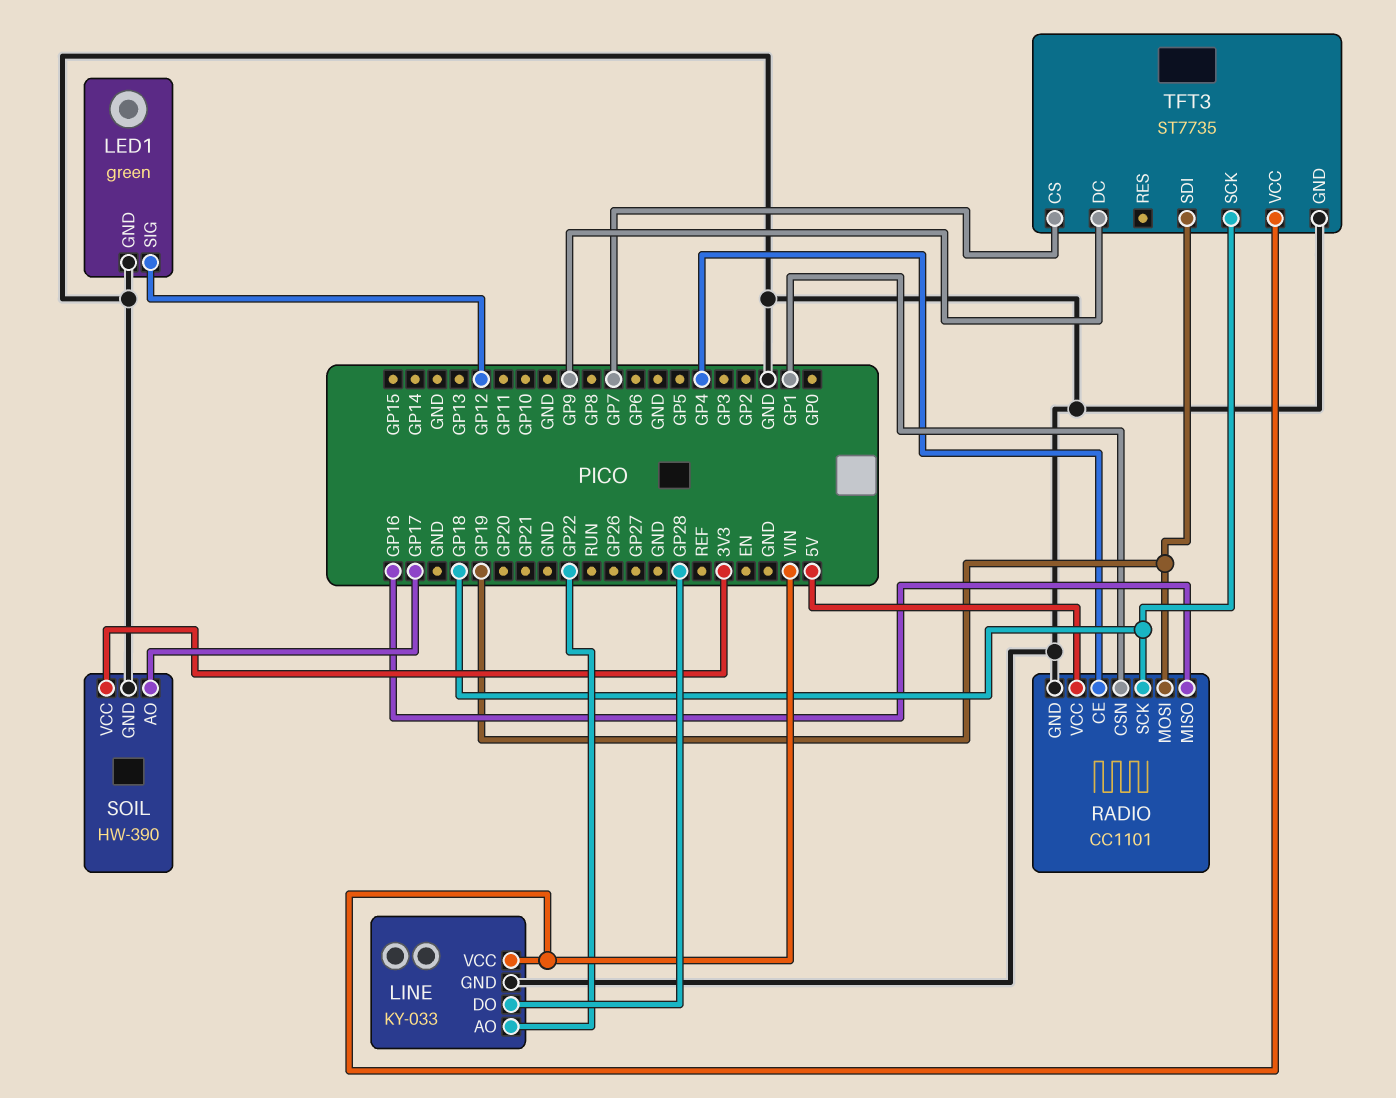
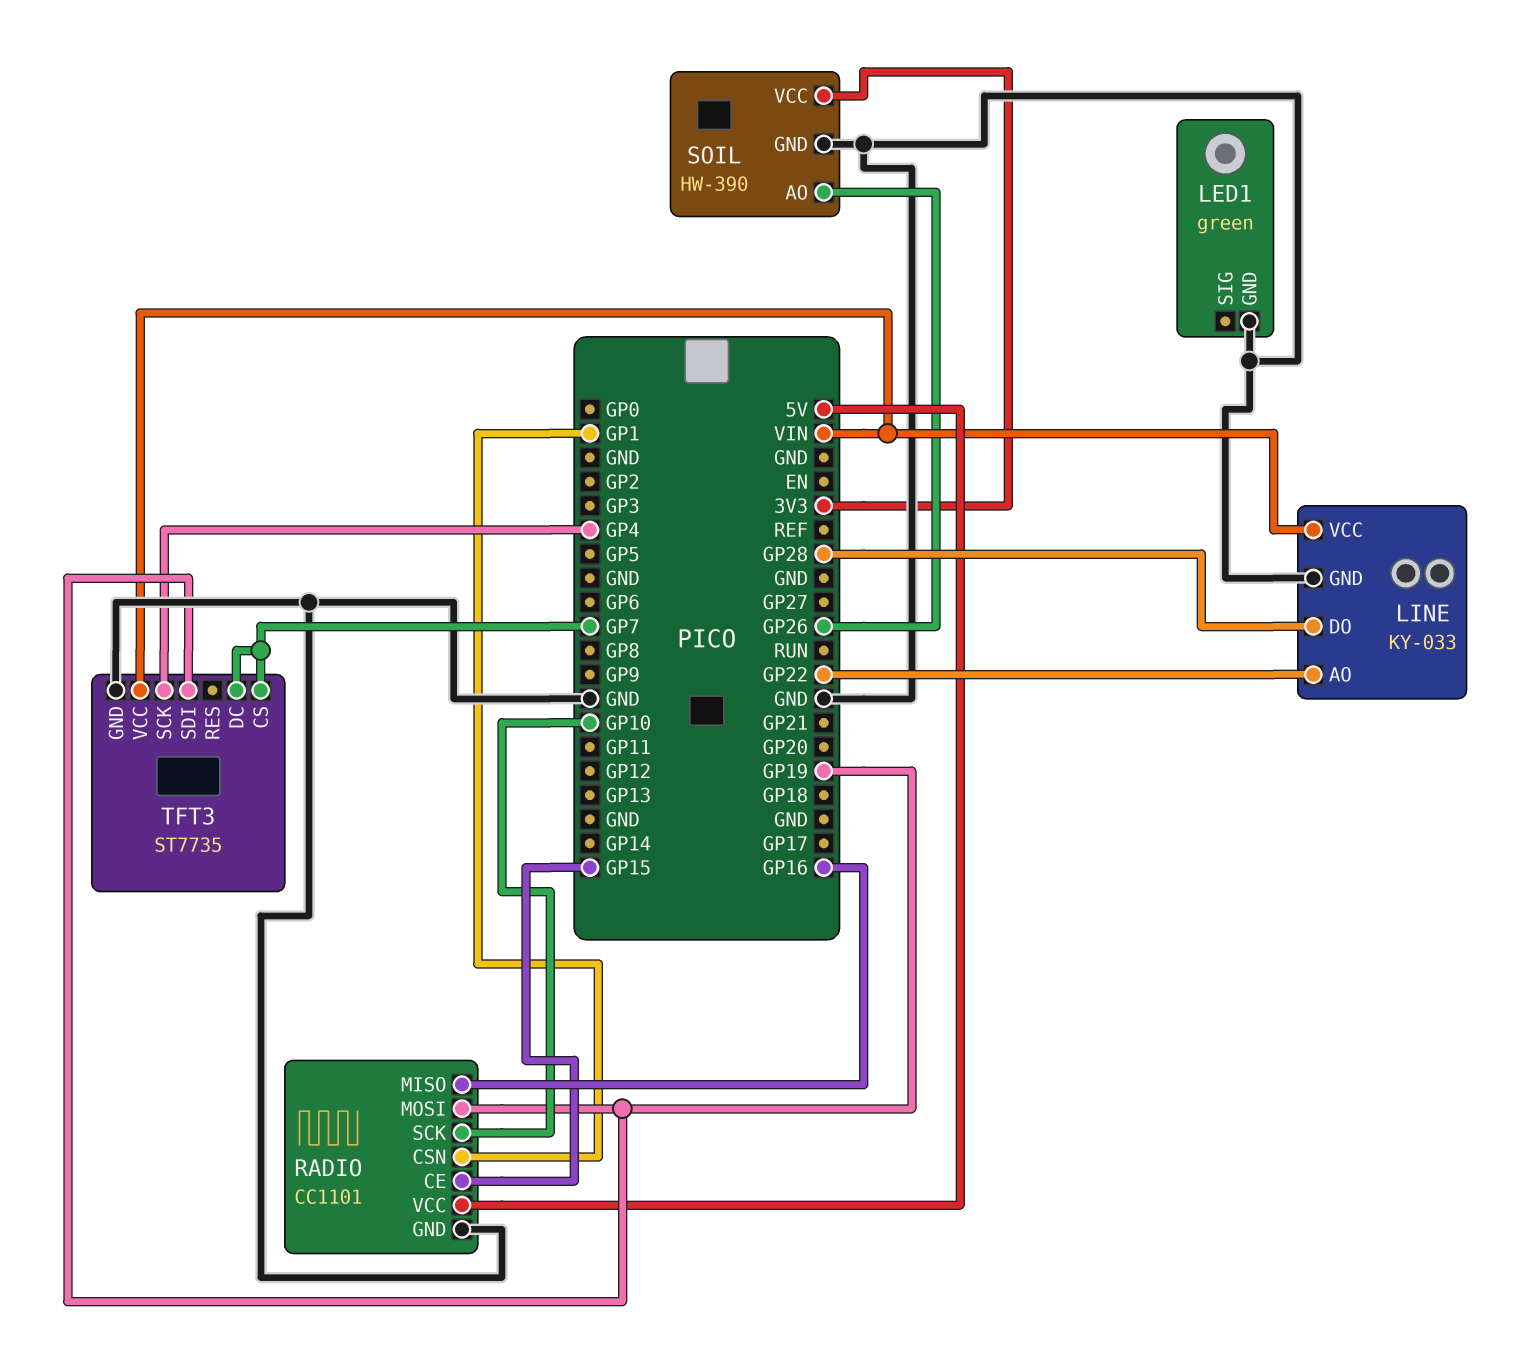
LED1 pin SIG: GP12 -> none
RADIO pin CE: GP4 -> GP15
RADIO pin SCK: GP18 -> GP10
SOIL pin AO: GP17 -> GP26
TFT3 pin DC: GP9 -> GP7
TFT3 pin SCK: GP18 -> GP4

